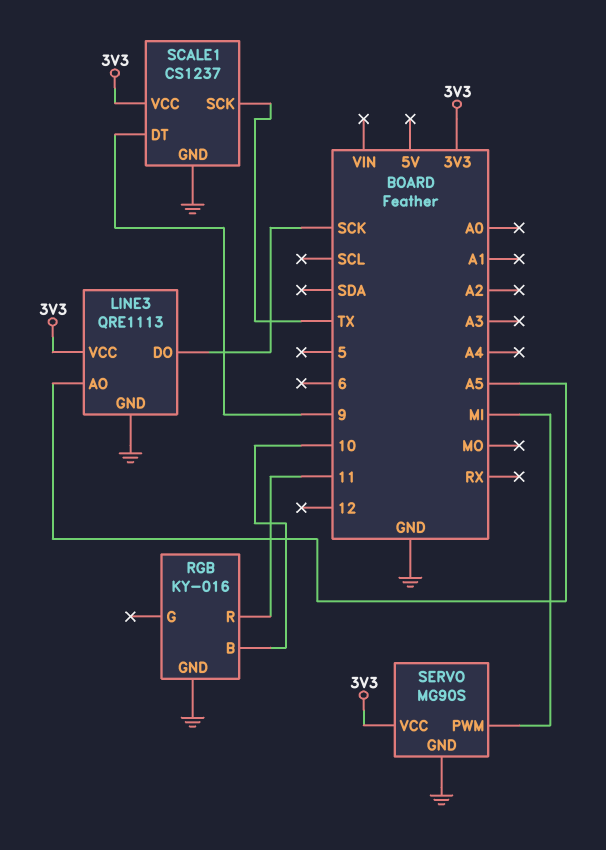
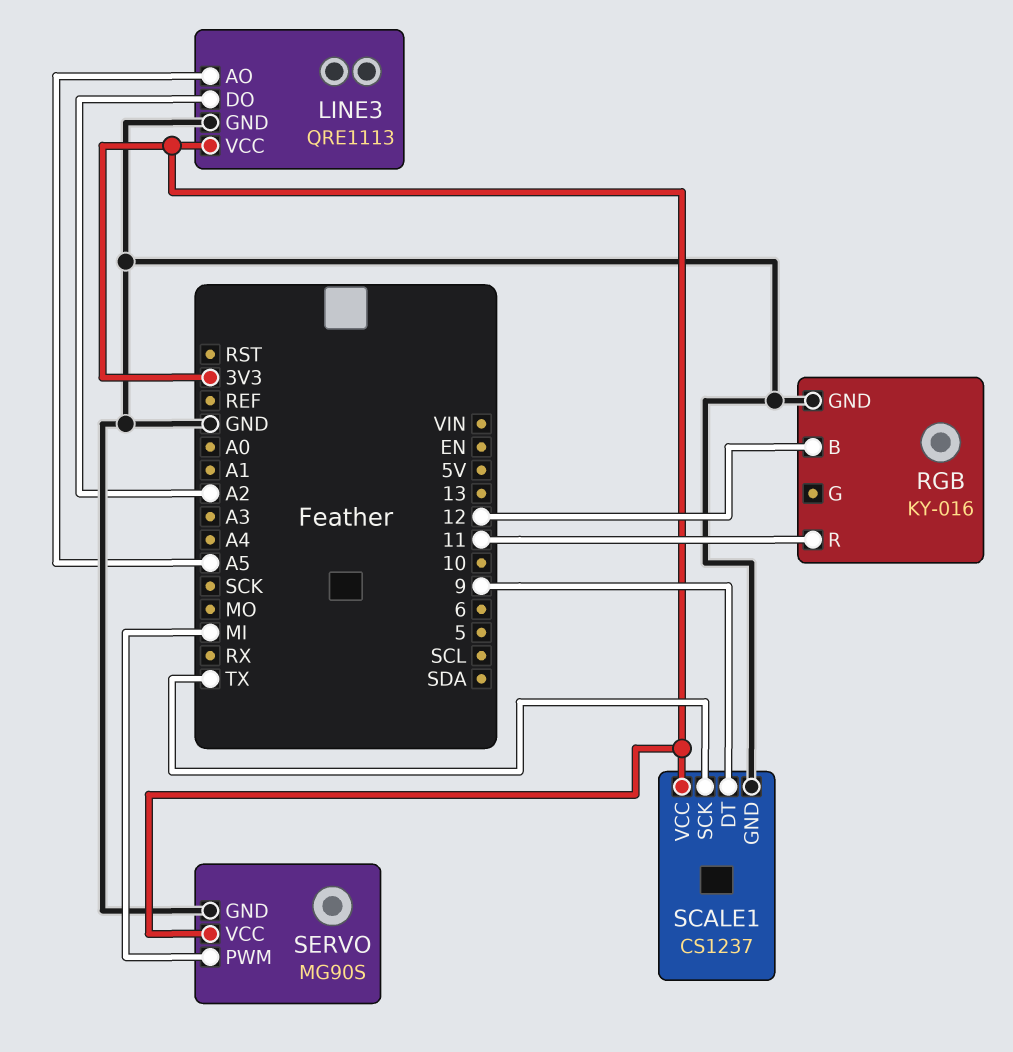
LINE3 pin DO: SCK -> A2
RGB pin B: 10 -> 12

